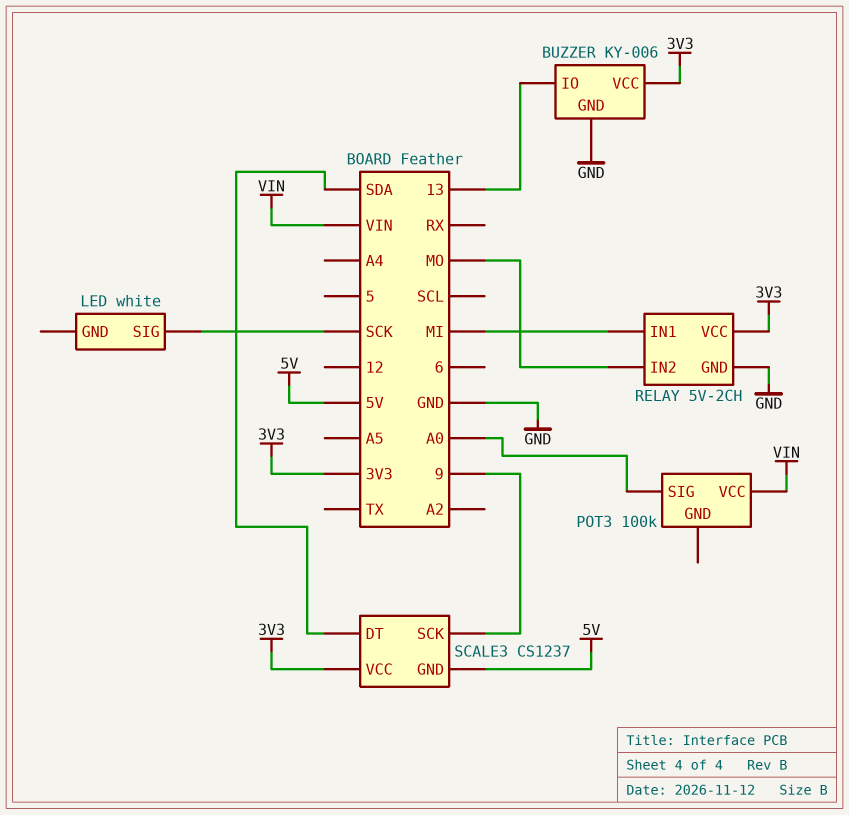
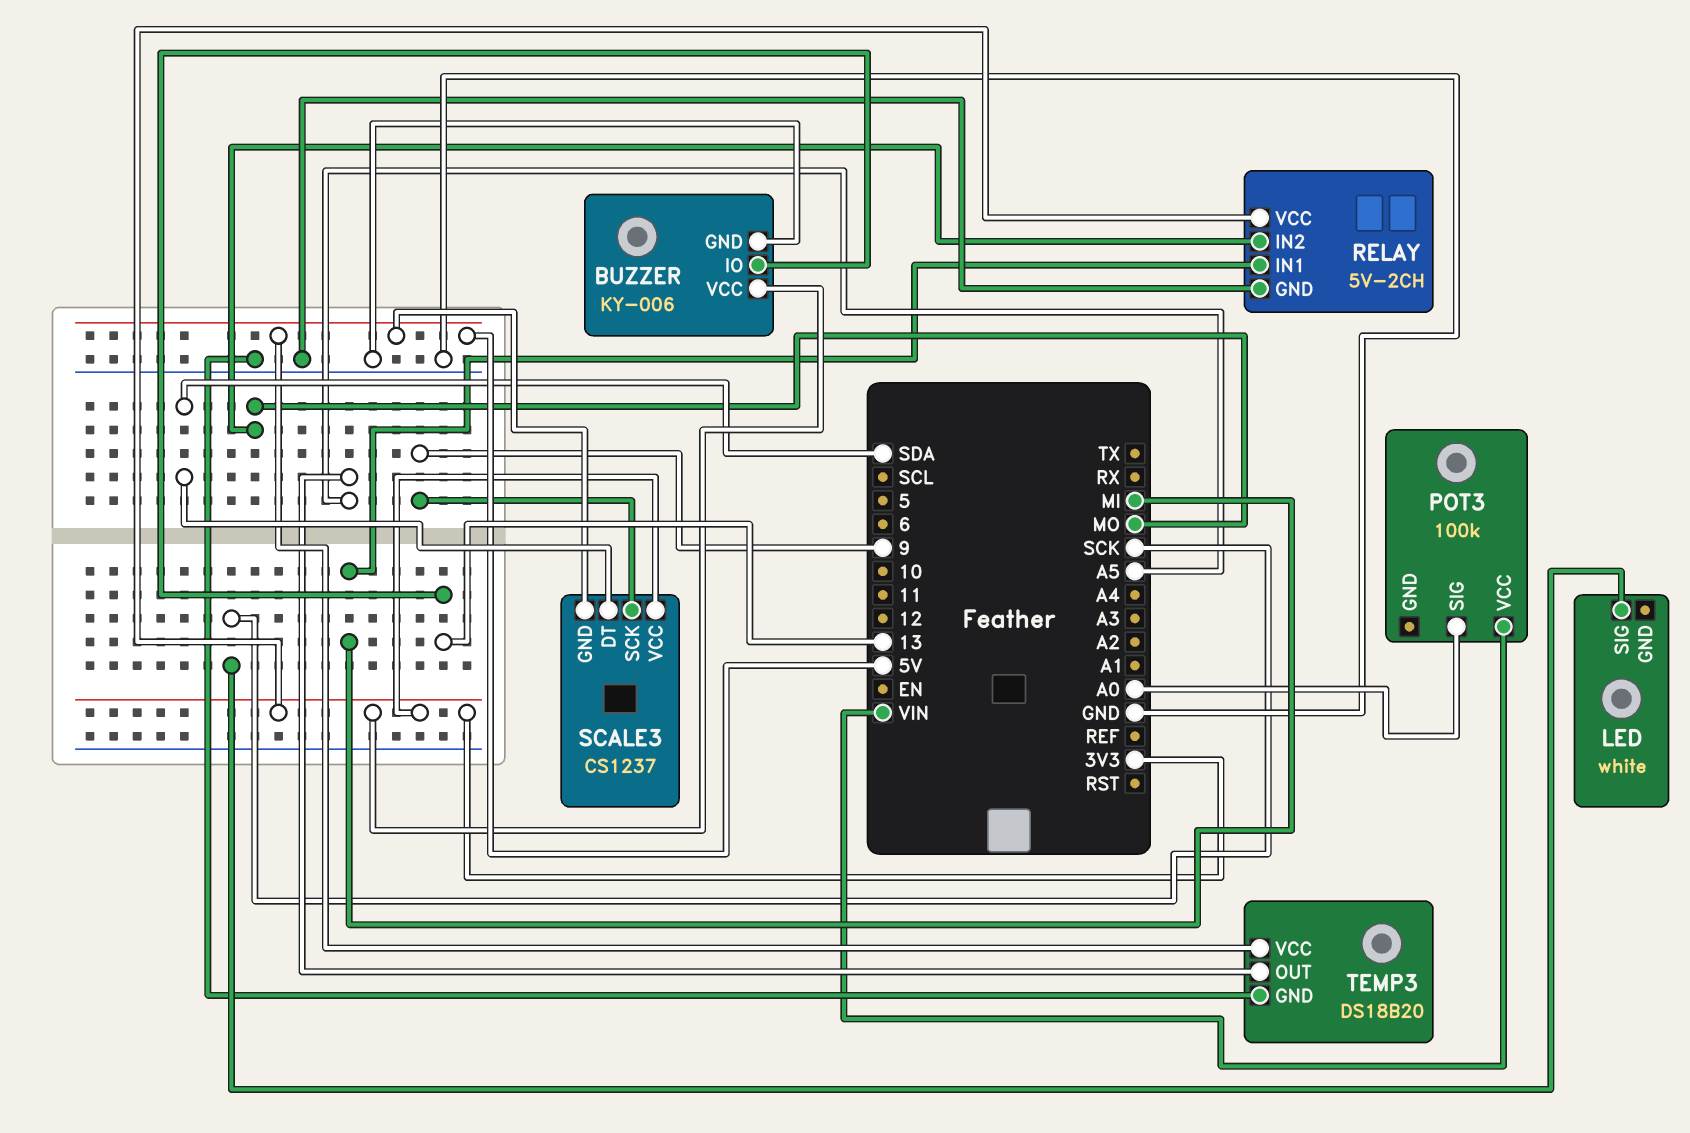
TEMP3: none -> DS18B20
TEMP3 pin GND: none -> GND
TEMP3 pin OUT: none -> A5
TEMP3 pin VCC: none -> 5V

